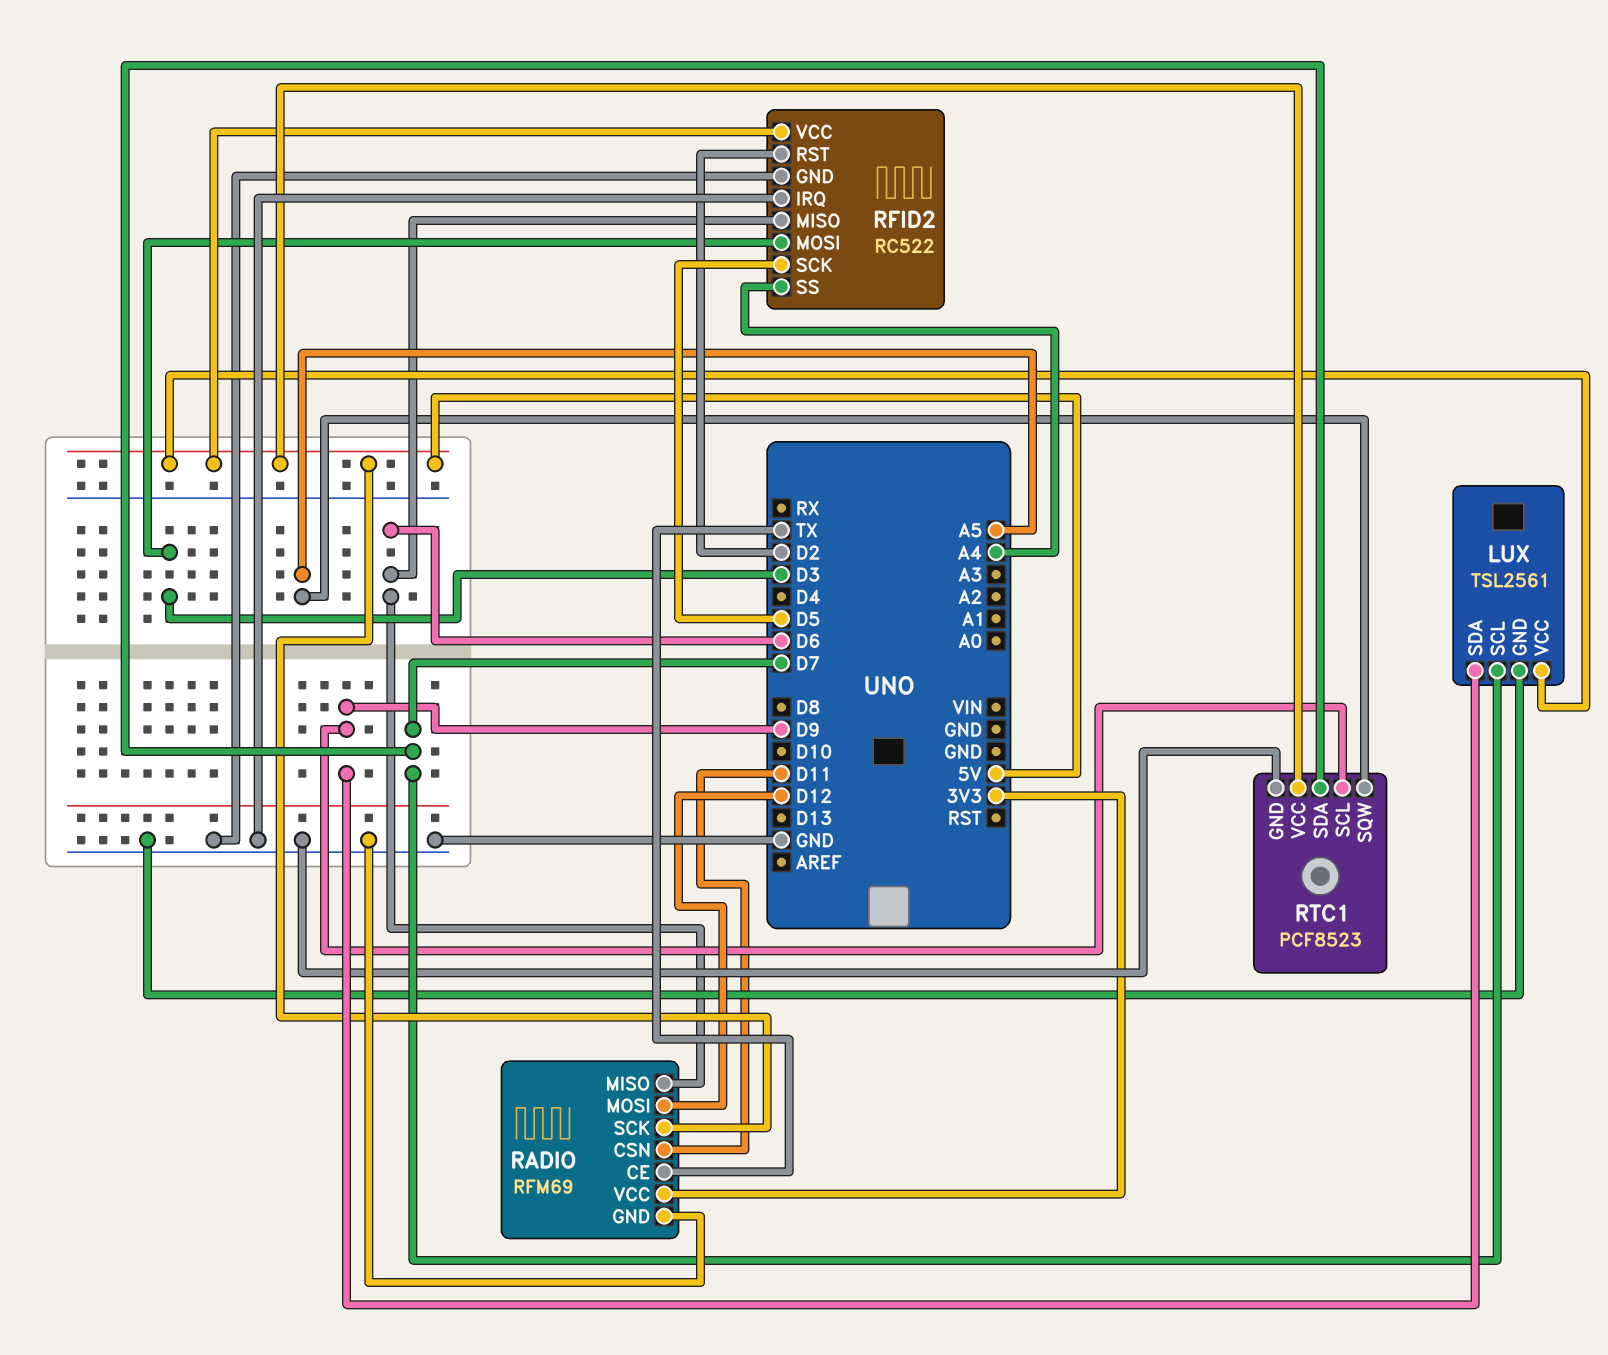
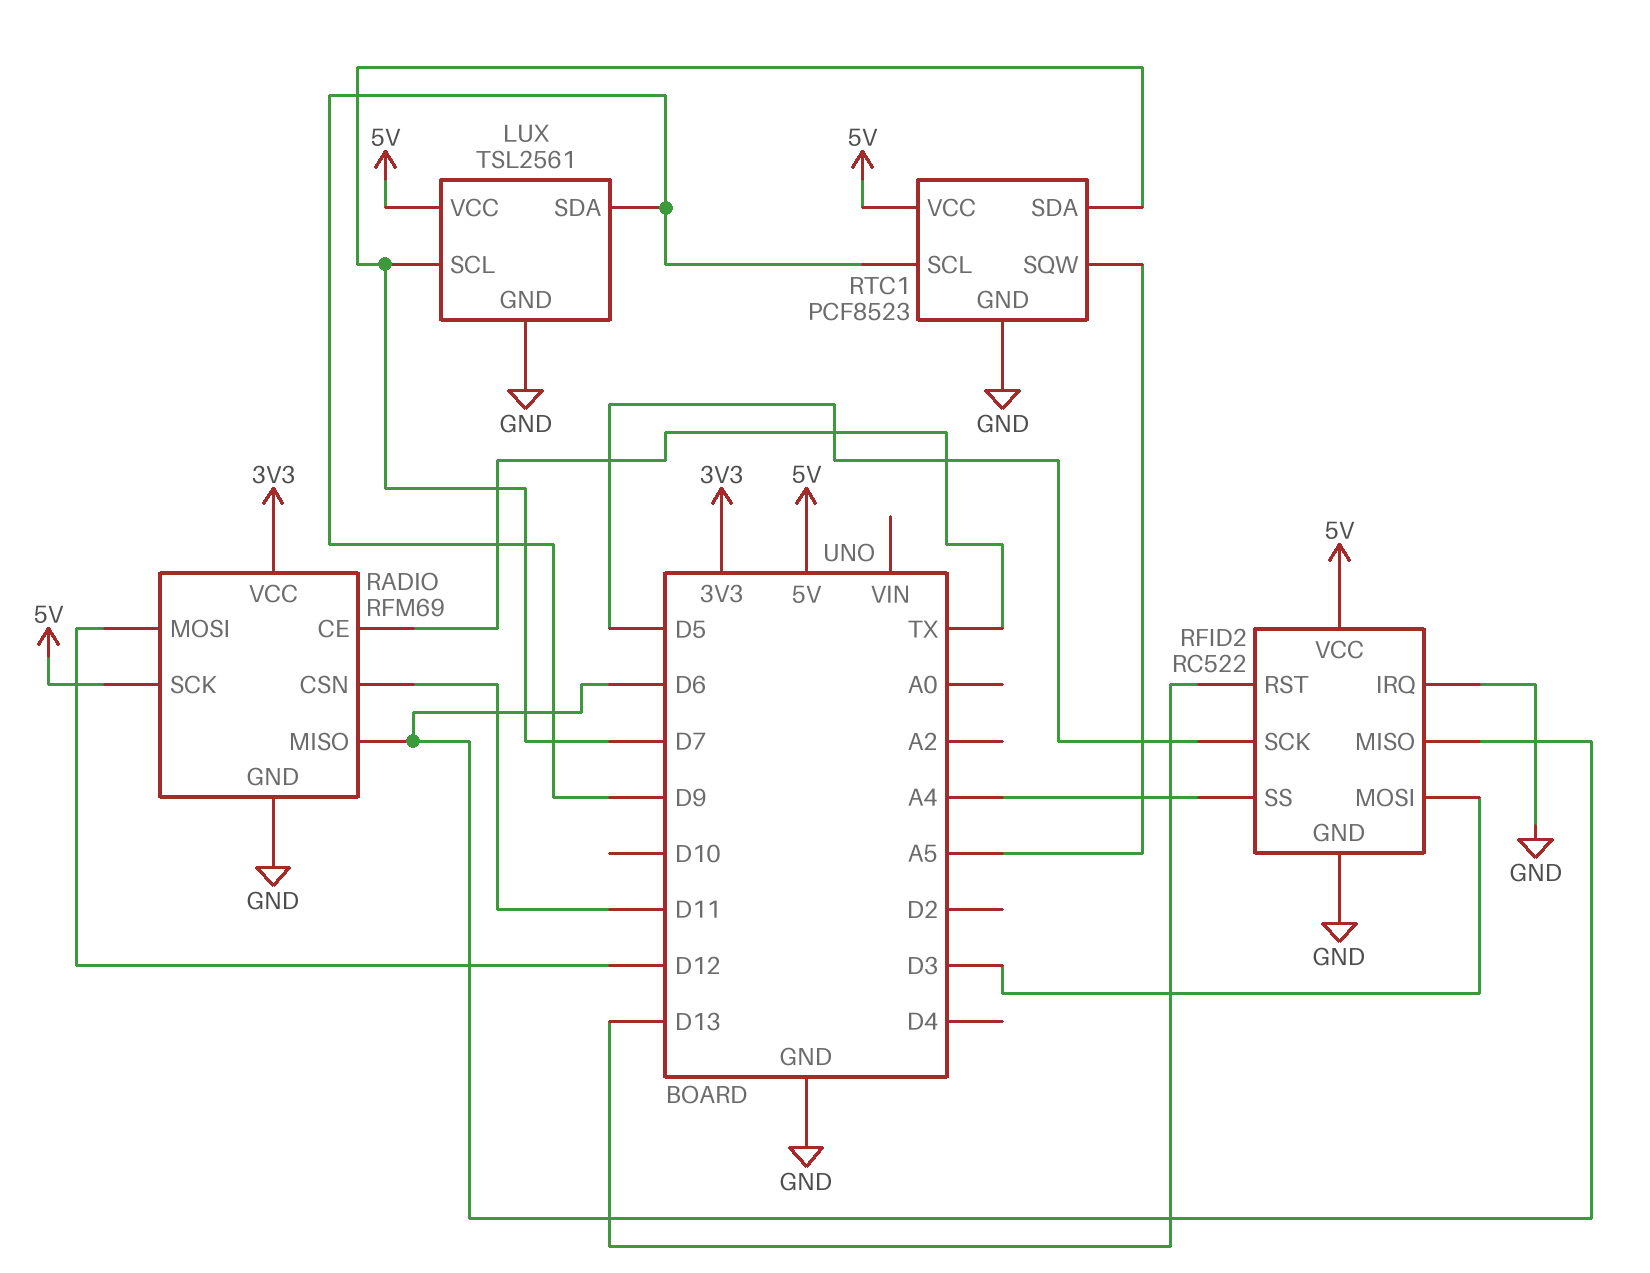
RFID2 pin RST: D2 -> D13

